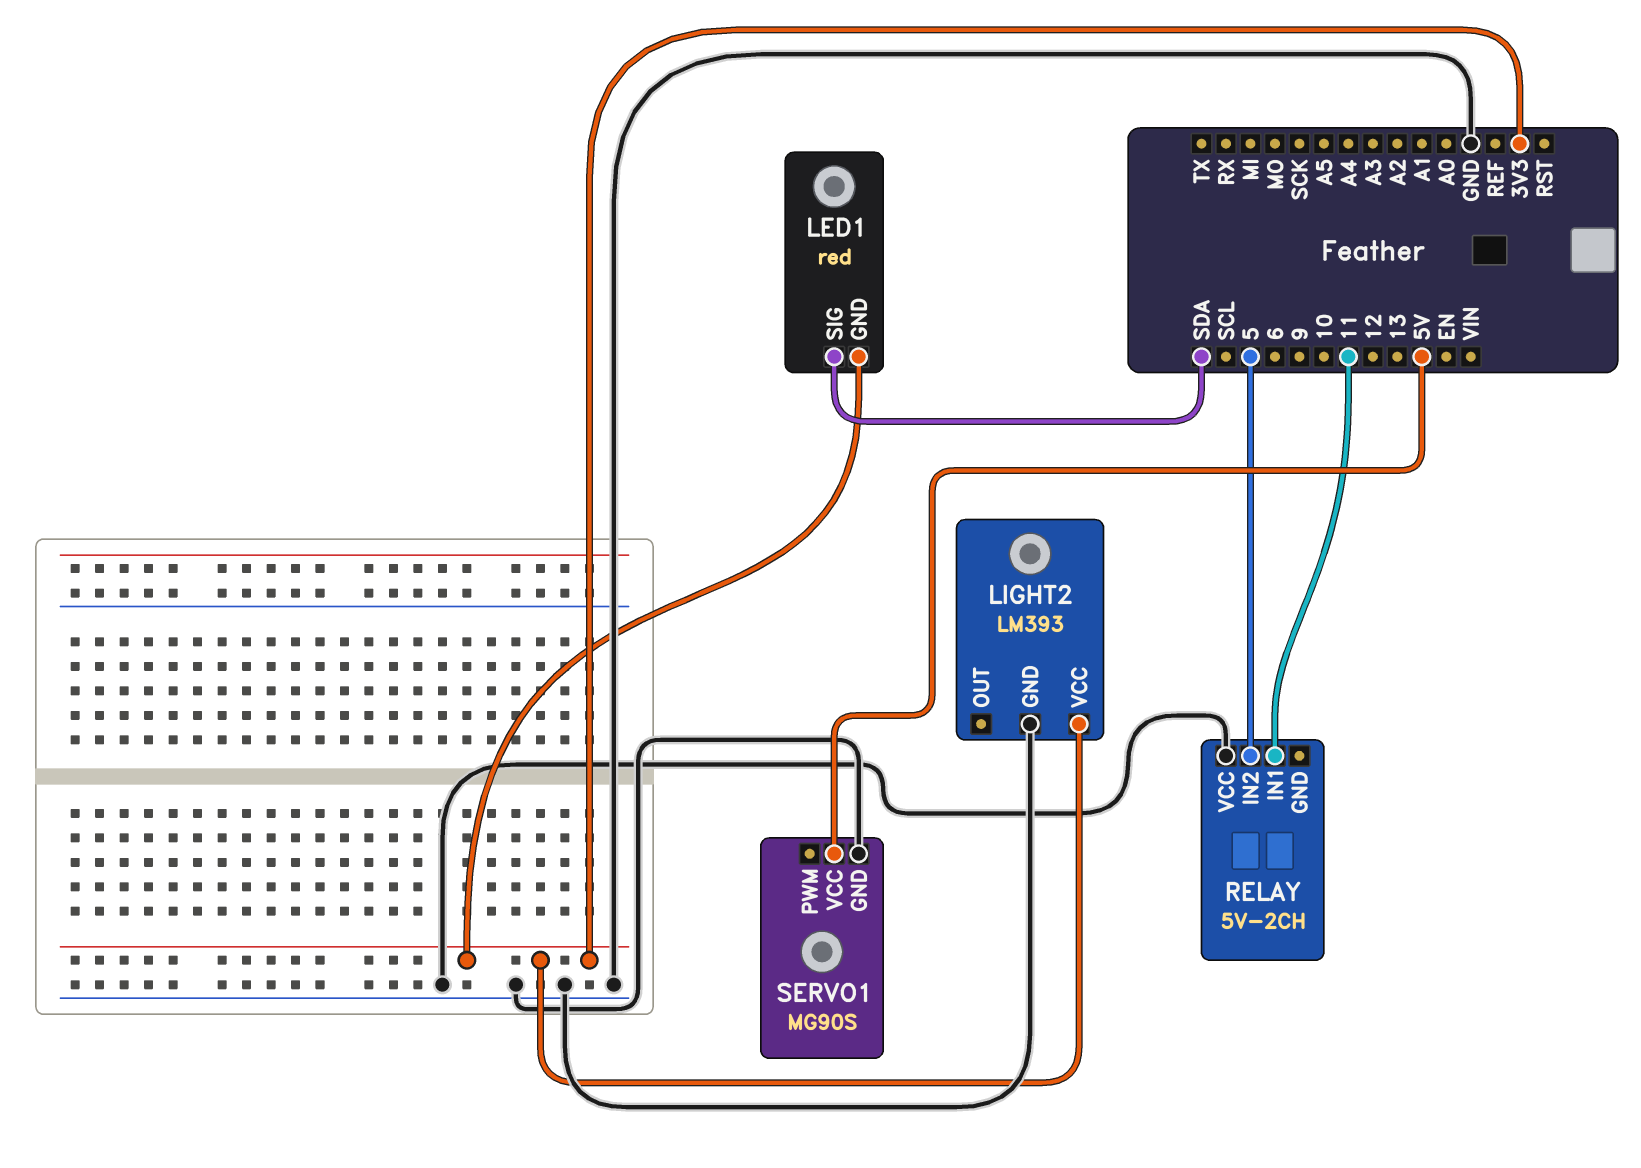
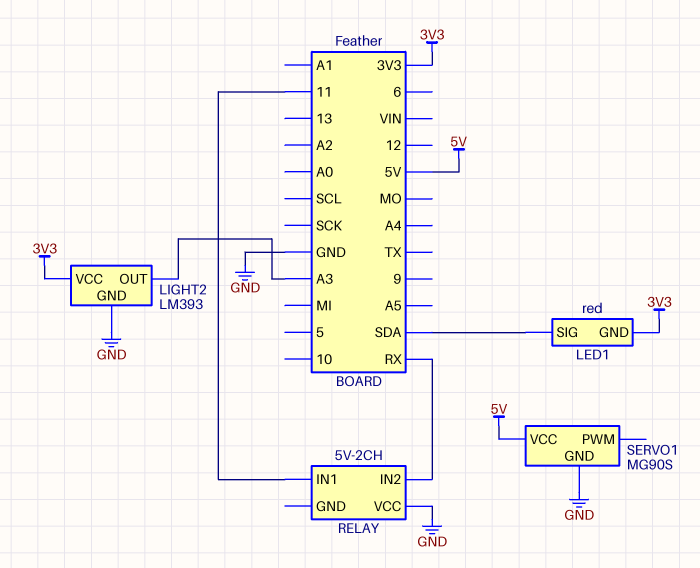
LIGHT2 pin OUT: none -> A3
RELAY pin IN2: 5 -> RX

